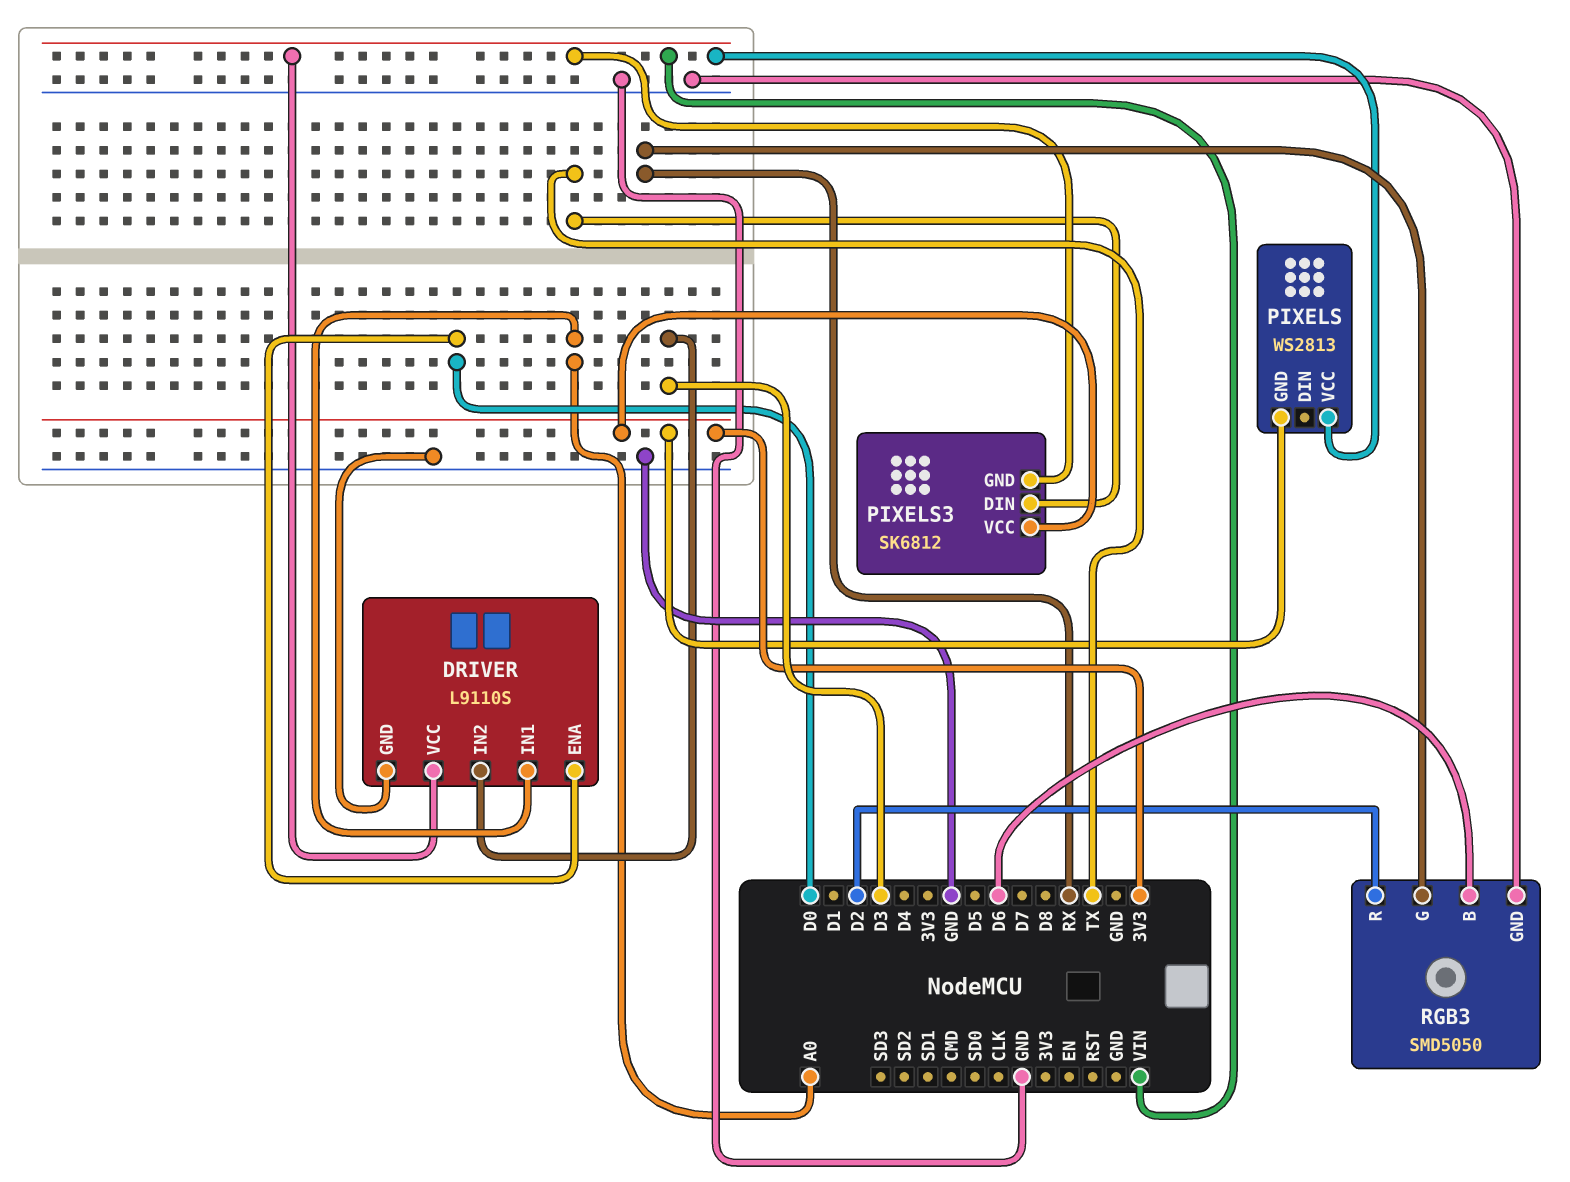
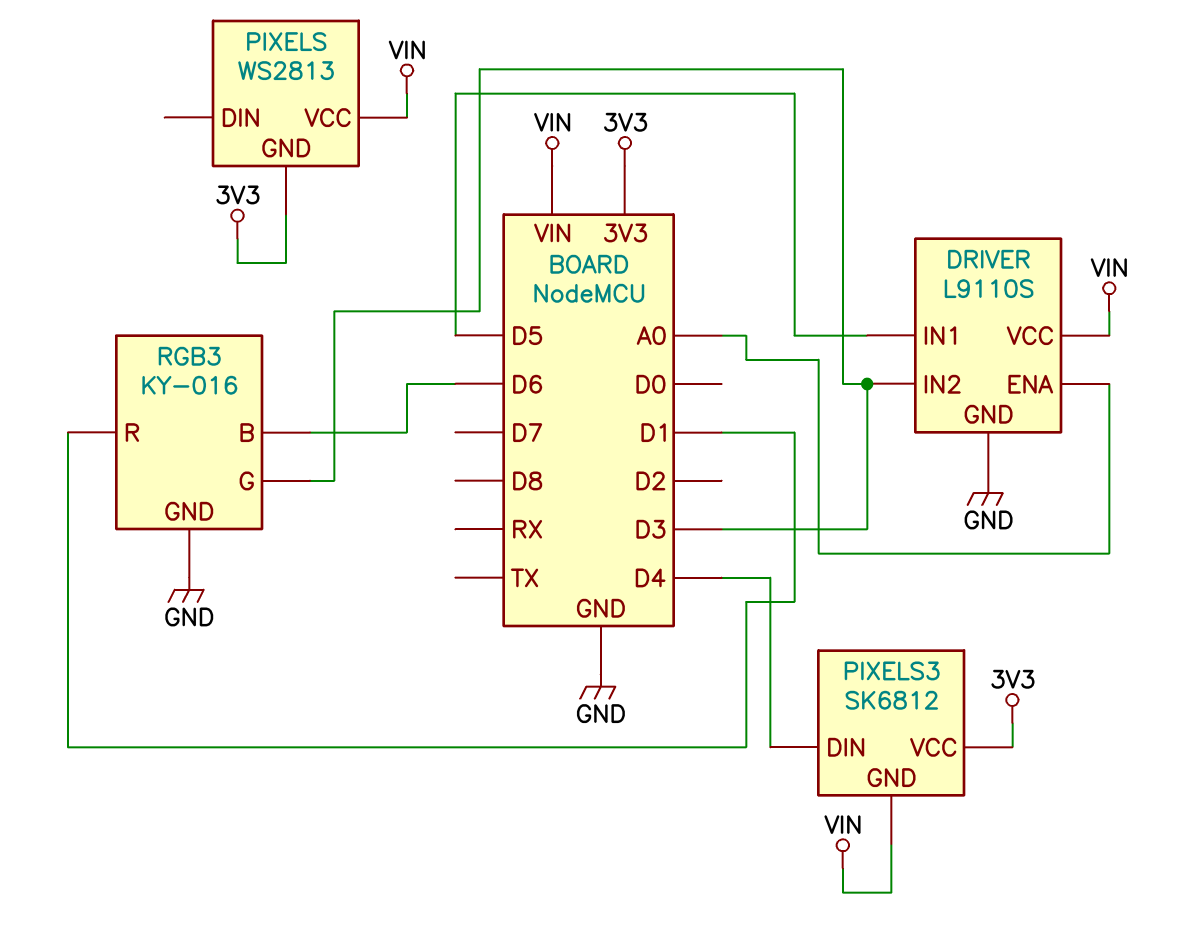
DRIVER pin ENA: D0 -> A0
DRIVER pin IN1: A0 -> D5
PIXELS3 pin DIN: TX -> D4
RGB3: SMD5050 -> KY-016
RGB3 pin G: RX -> D3
RGB3 pin R: D2 -> D1

